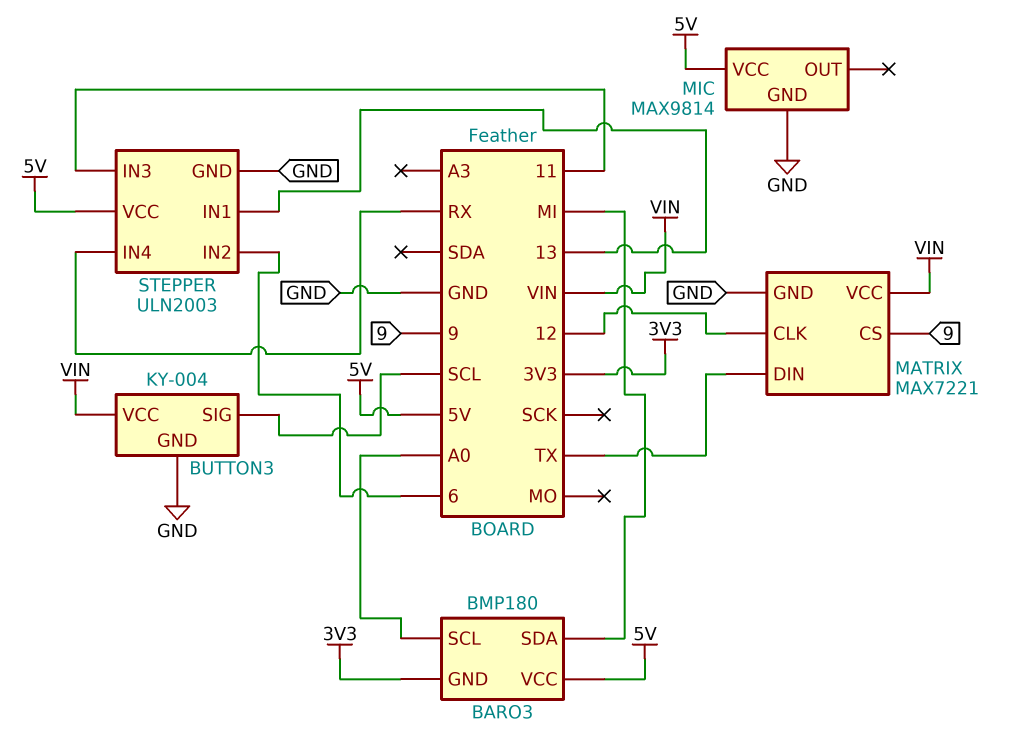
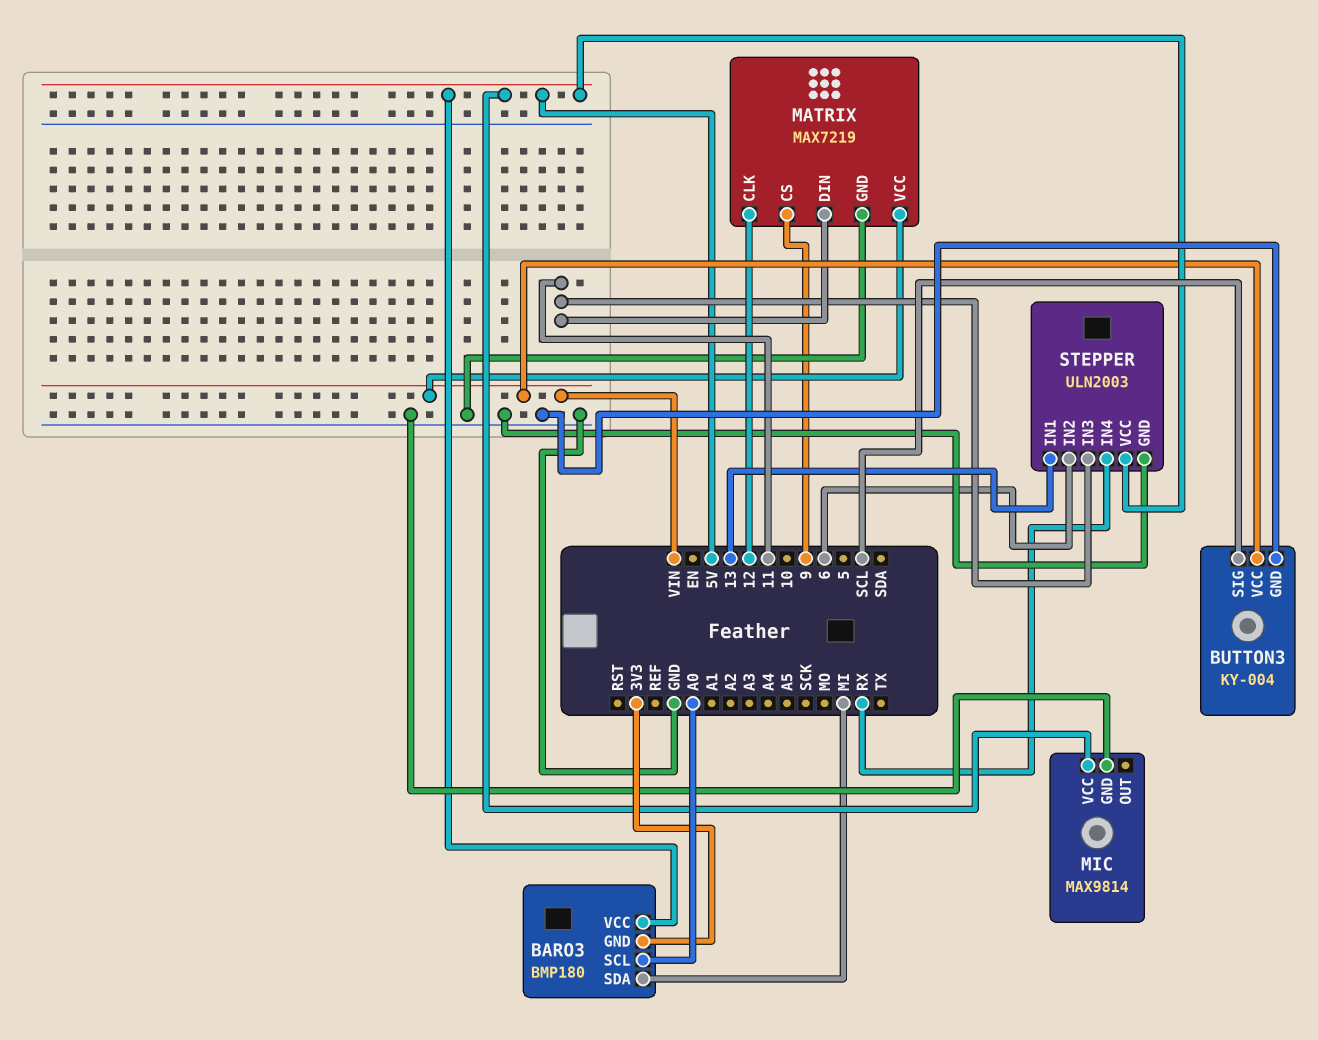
MATRIX: MAX7221 -> MAX7219
MATRIX pin DIN: TX -> 11

